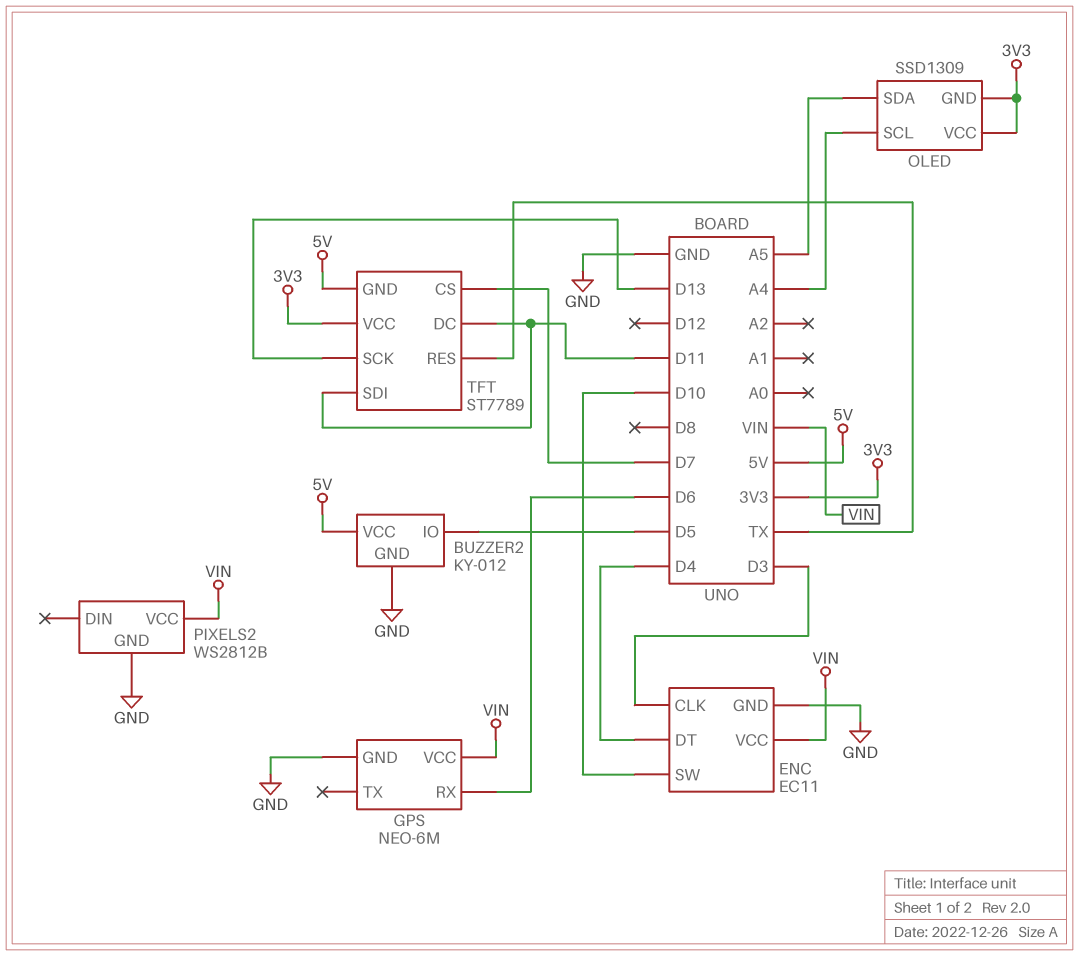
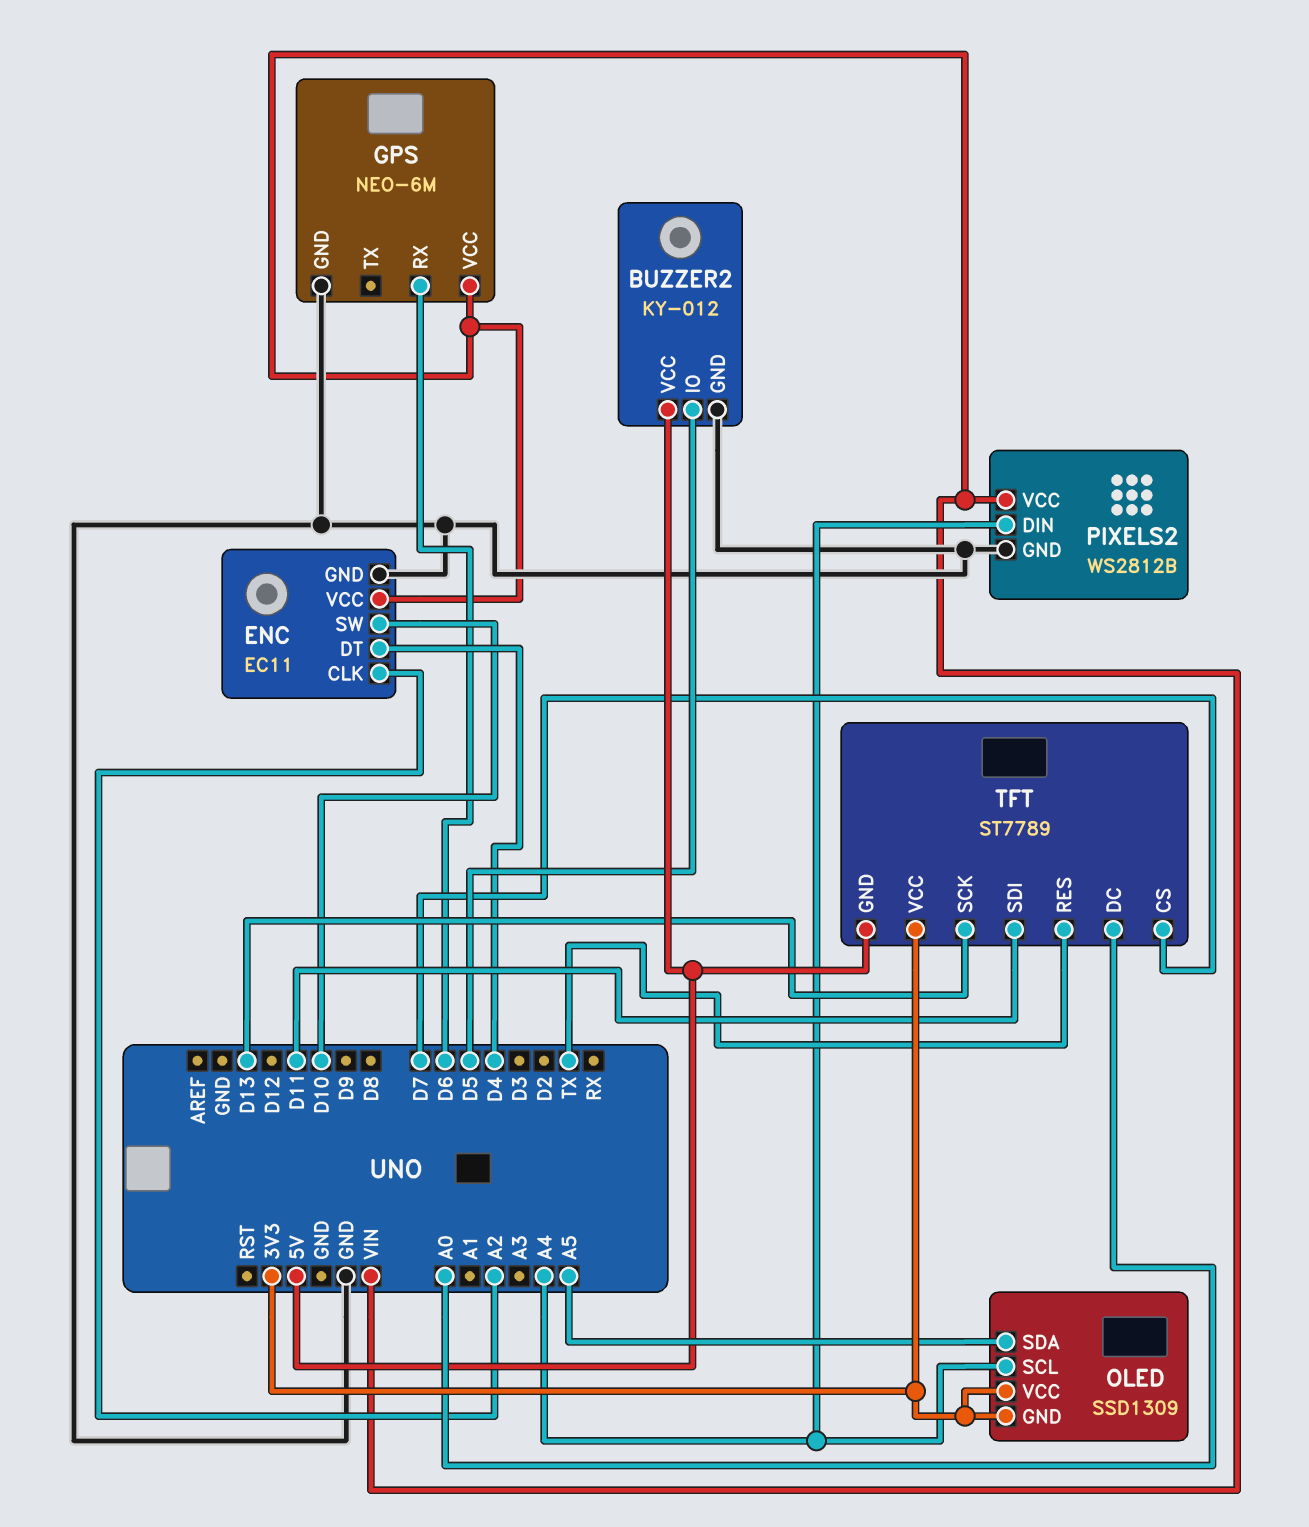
ENC pin CLK: D3 -> A2
PIXELS2 pin DIN: none -> A4
TFT pin DC: D11 -> A0

